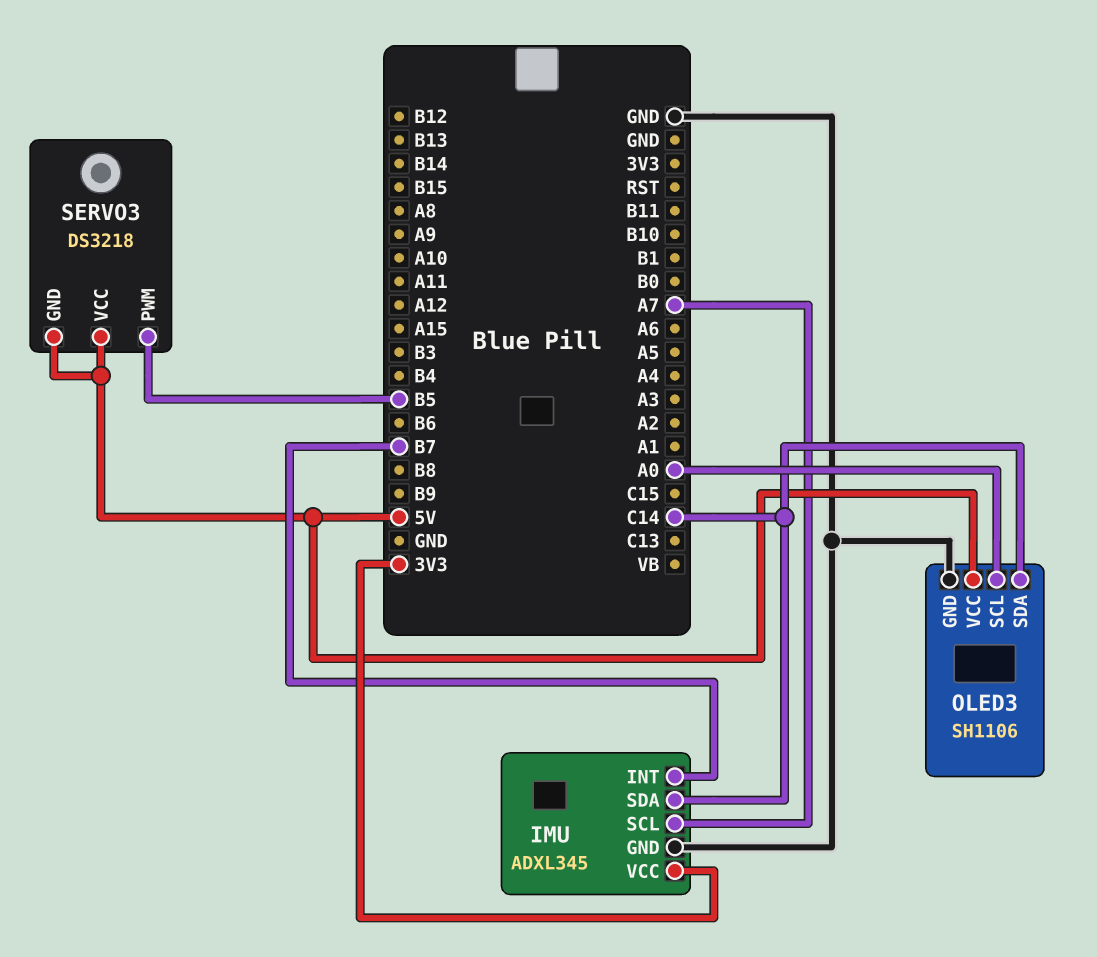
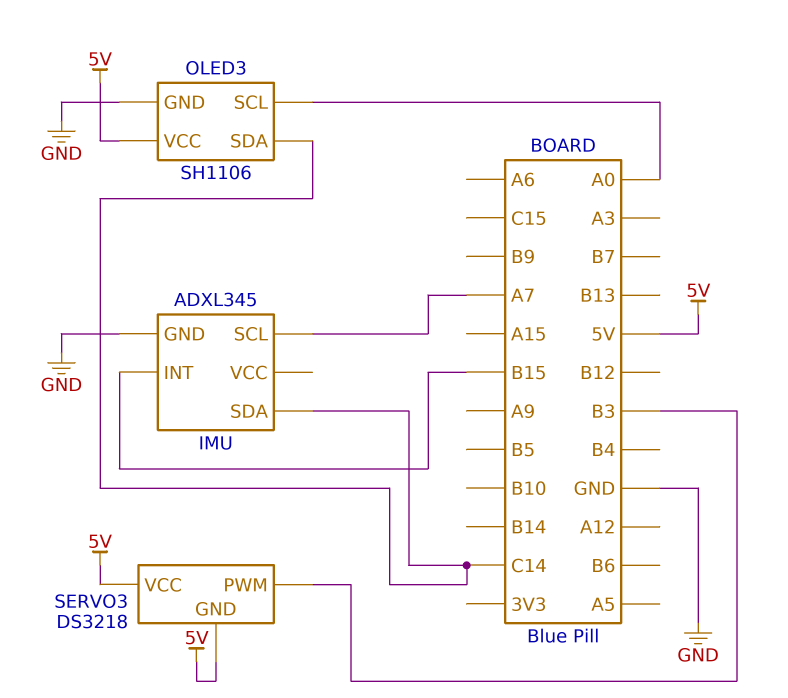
IMU pin INT: B7 -> B15
IMU pin VCC: 3V3 -> none
SERVO3 pin PWM: B5 -> B3

